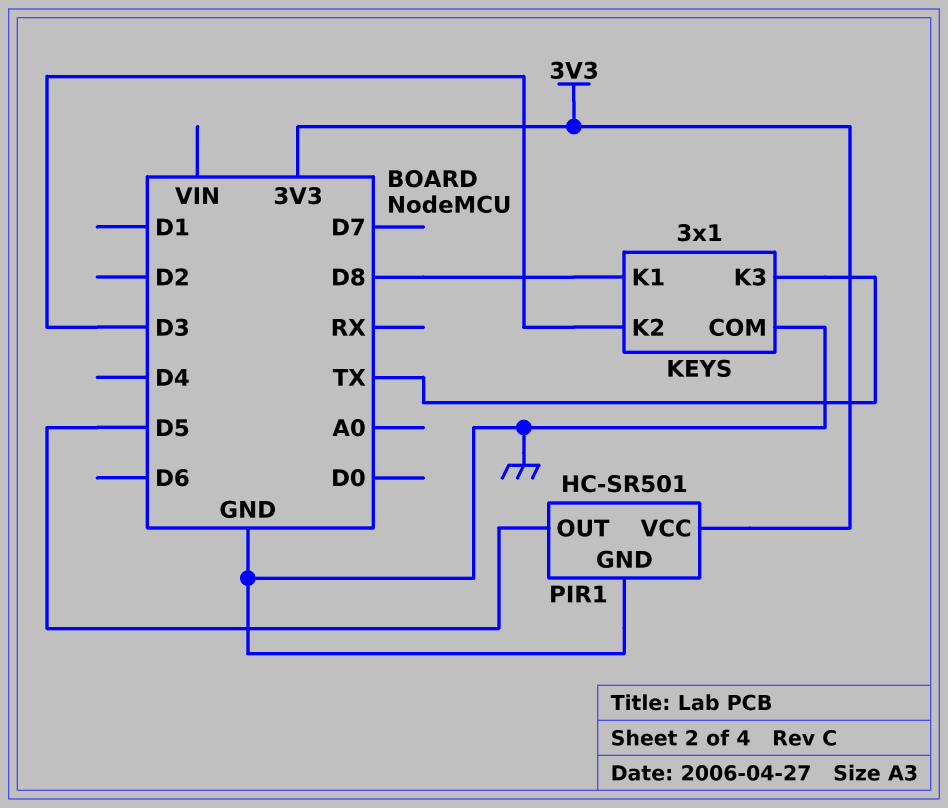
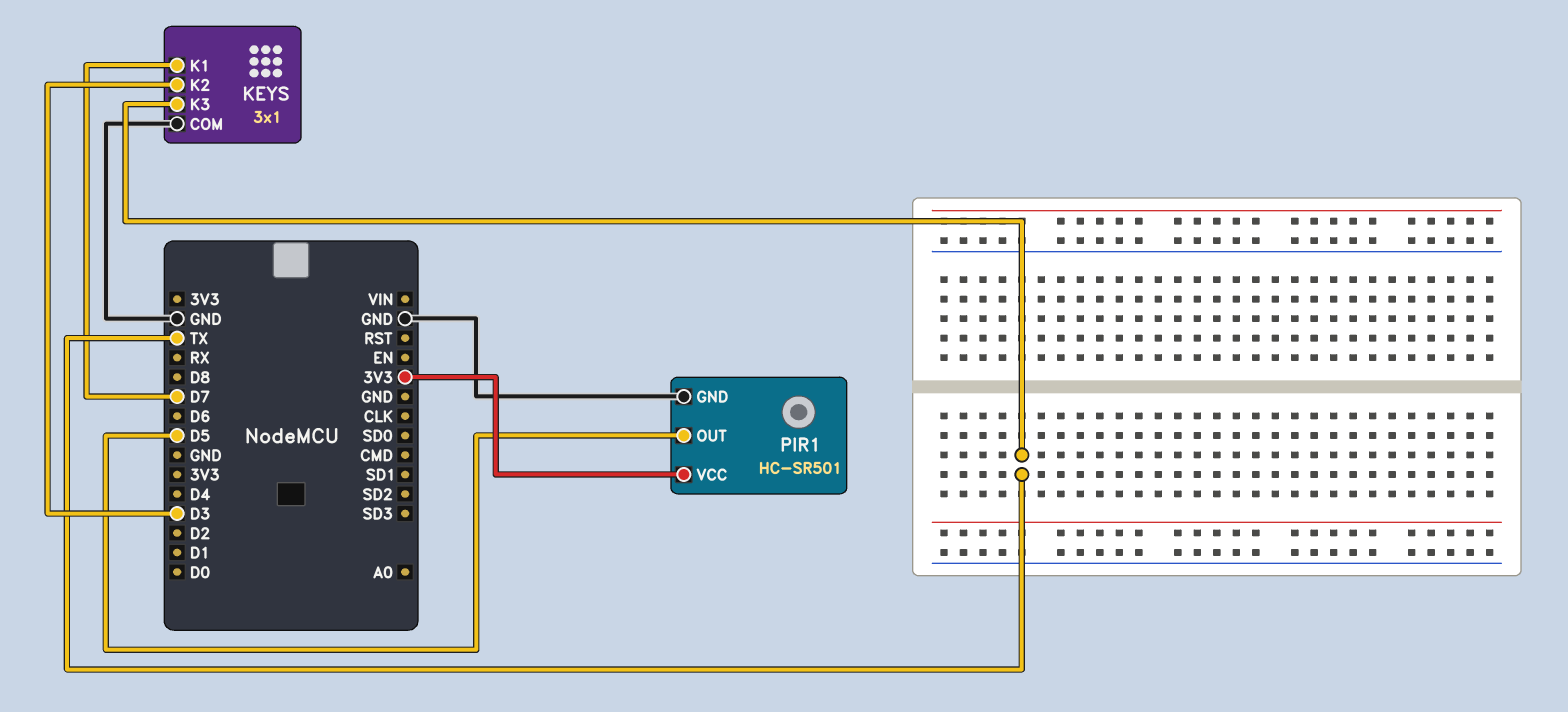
KEYS pin K1: D8 -> D7

